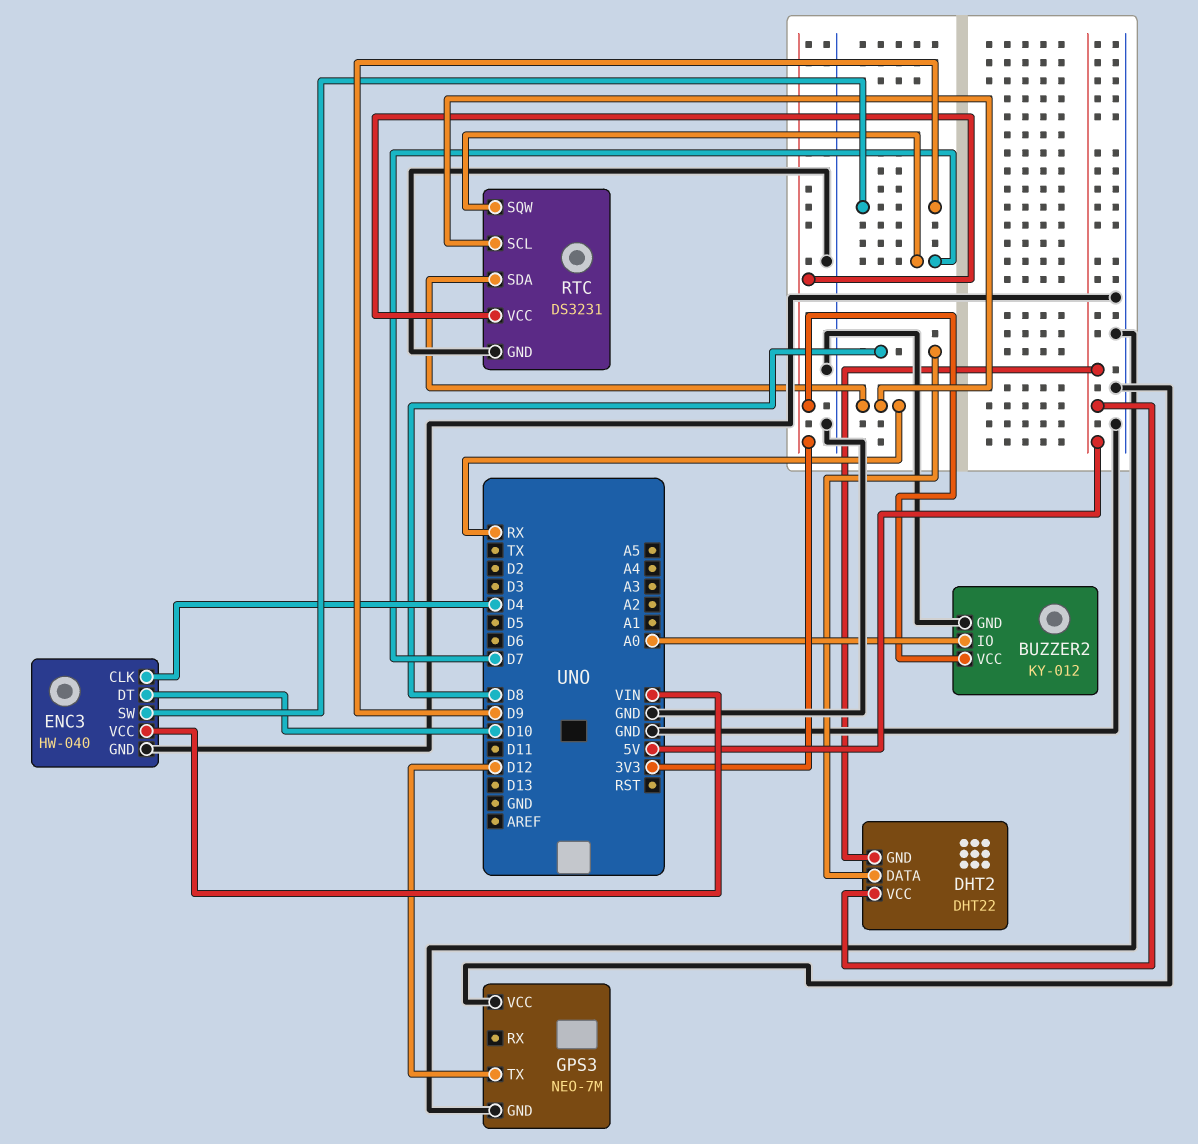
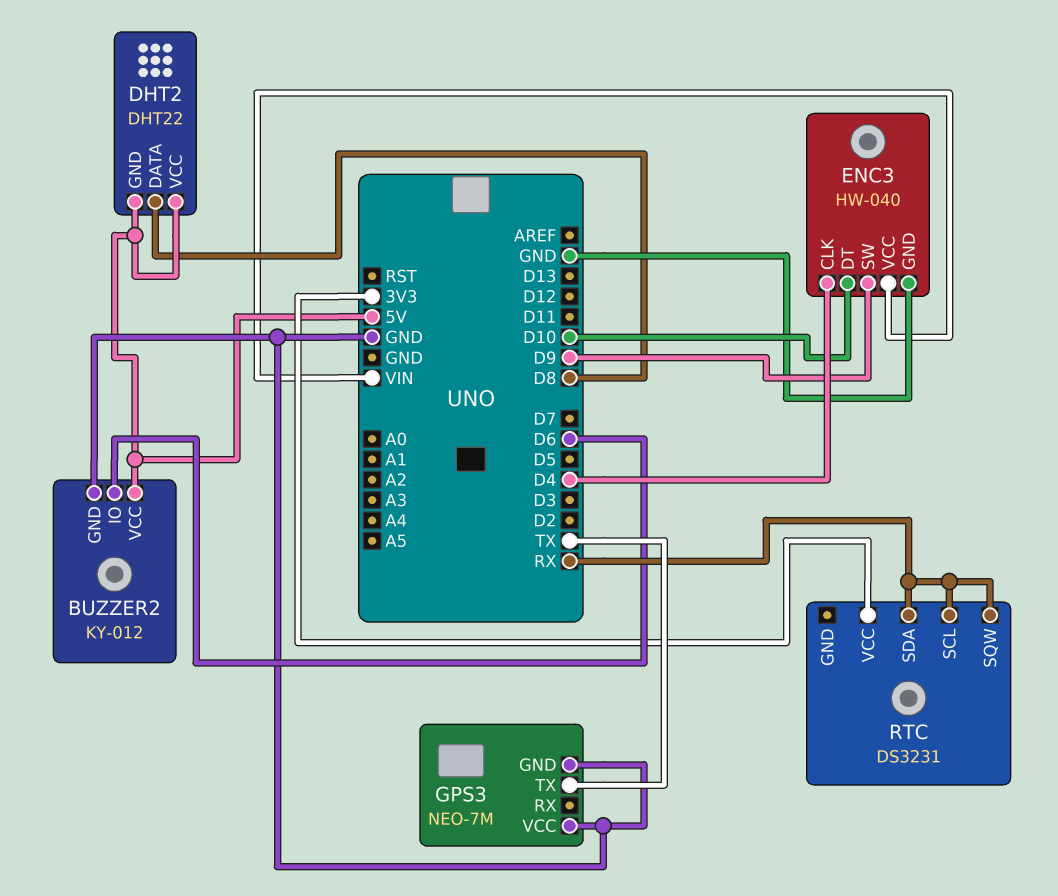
BUZZER2 pin IO: A0 -> D6
BUZZER2 pin VCC: 3V3 -> 5V
GPS3 pin TX: D12 -> TX
RTC pin GND: GND -> none
RTC pin SQW: D7 -> RX

